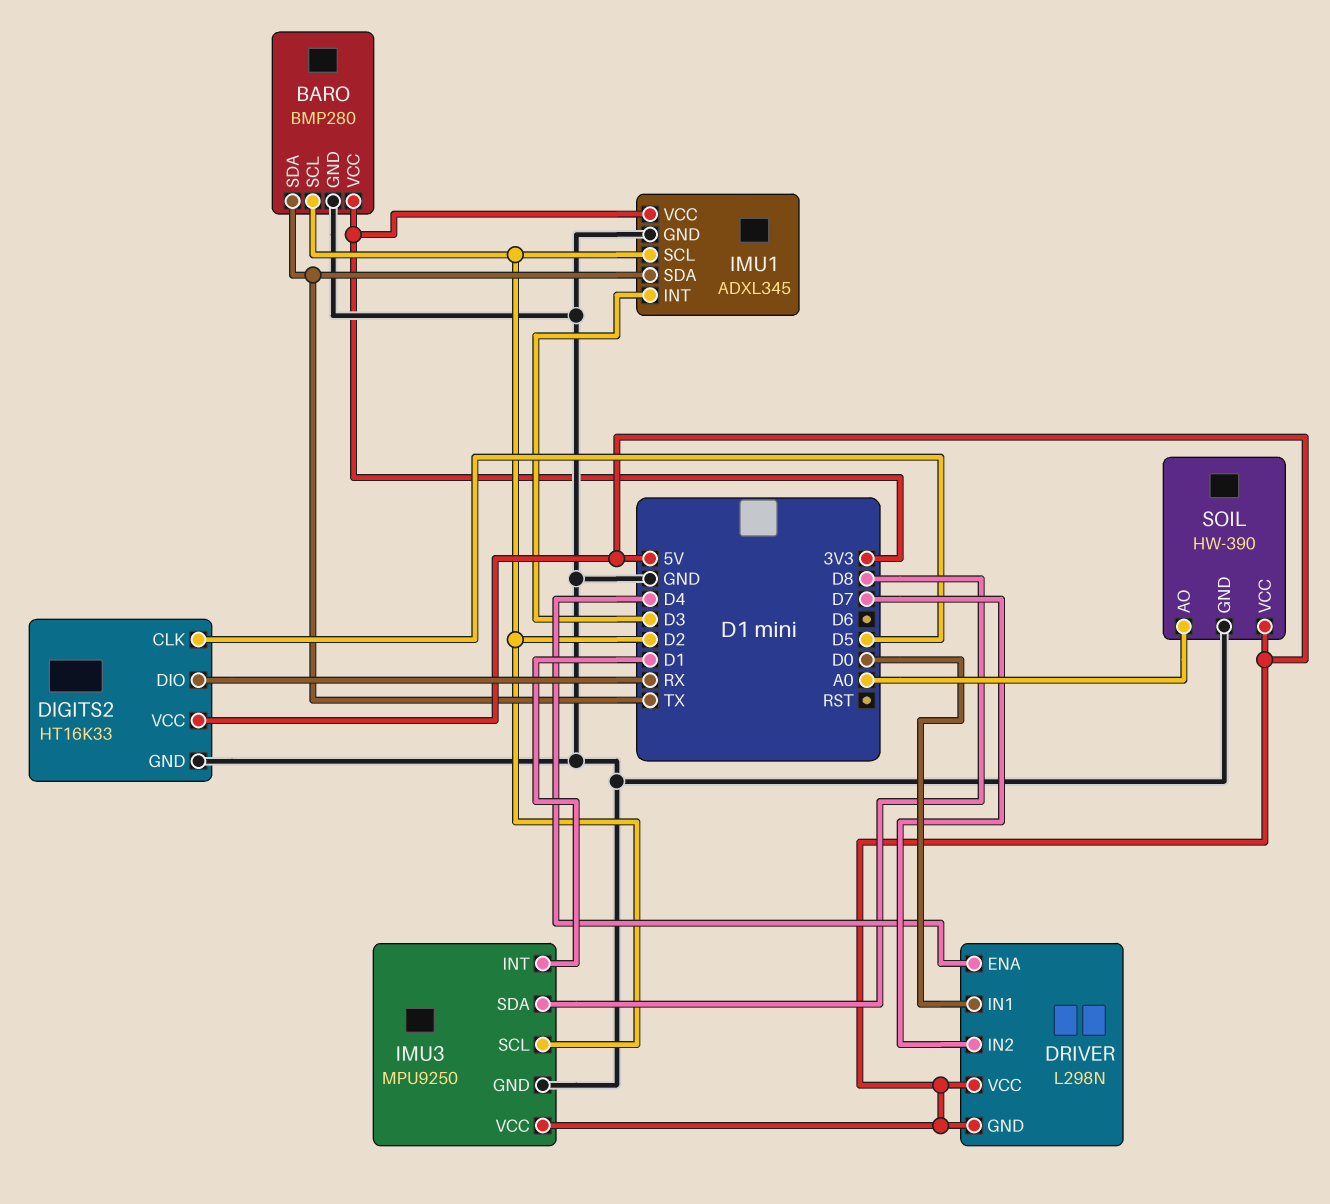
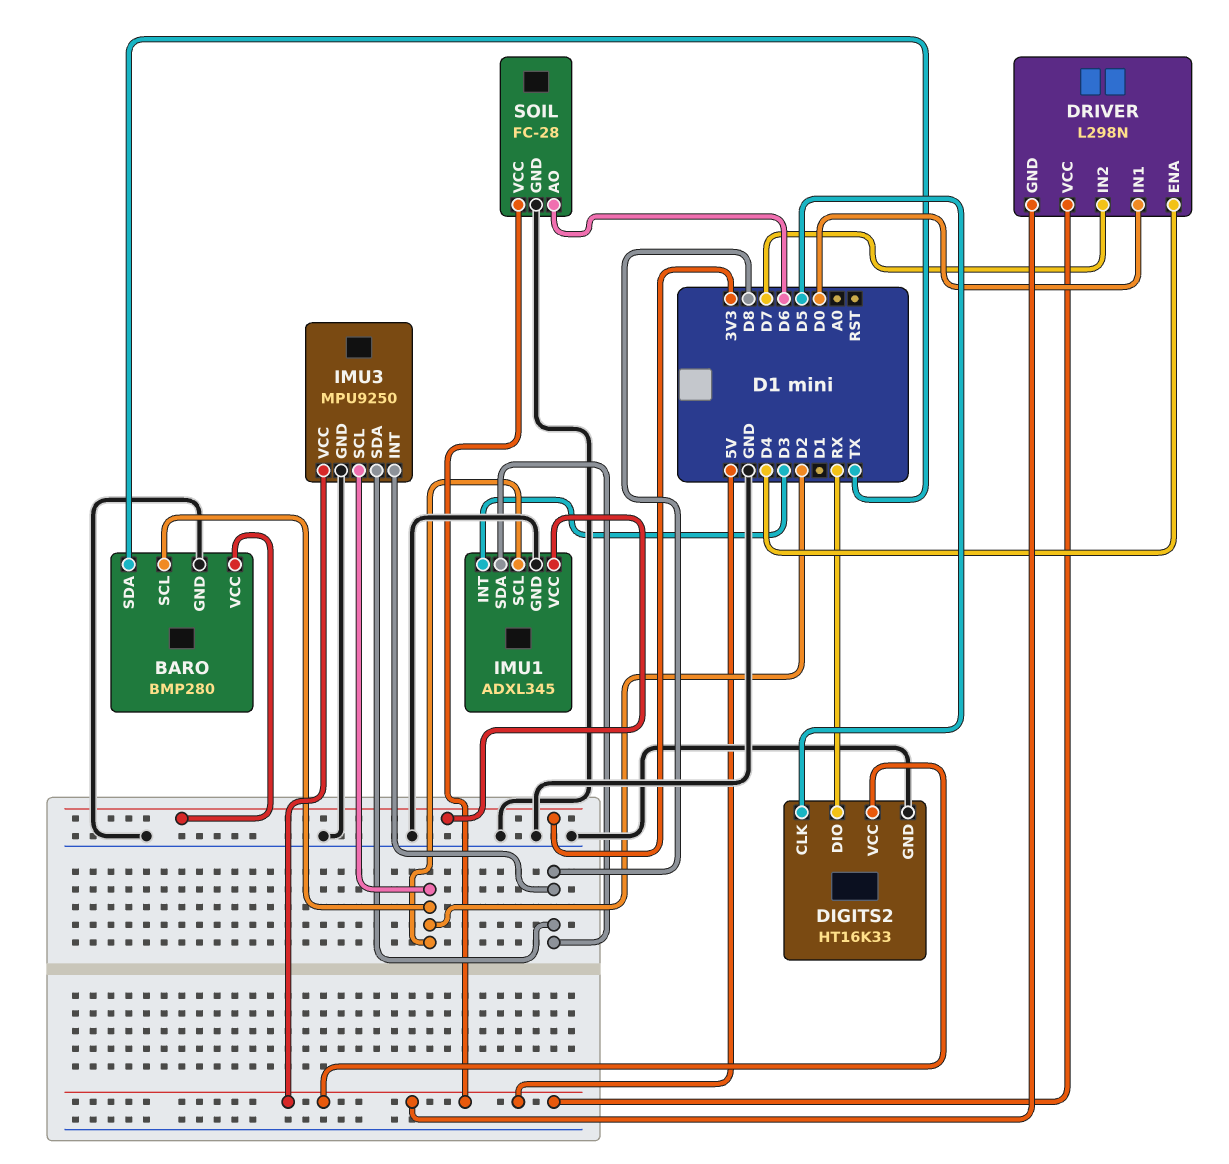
IMU1 pin SDA: TX -> D8
IMU3 pin INT: D1 -> D8
SOIL: HW-390 -> FC-28
SOIL pin AO: A0 -> D6

